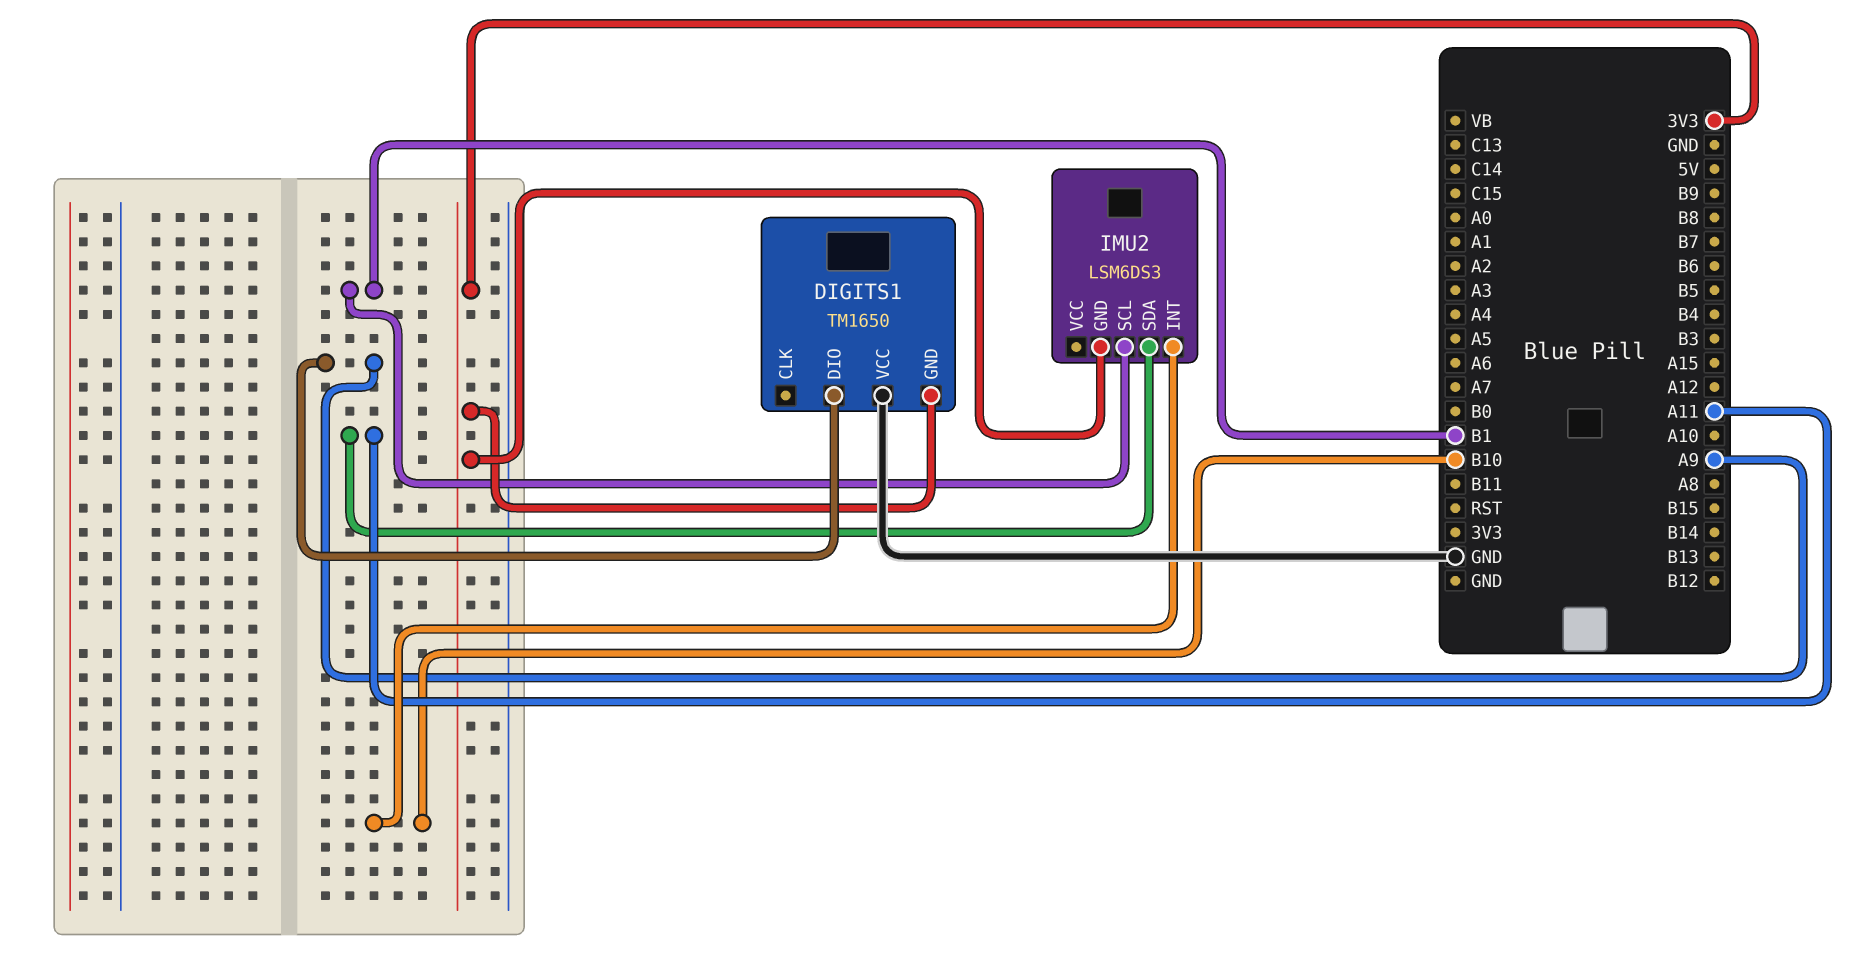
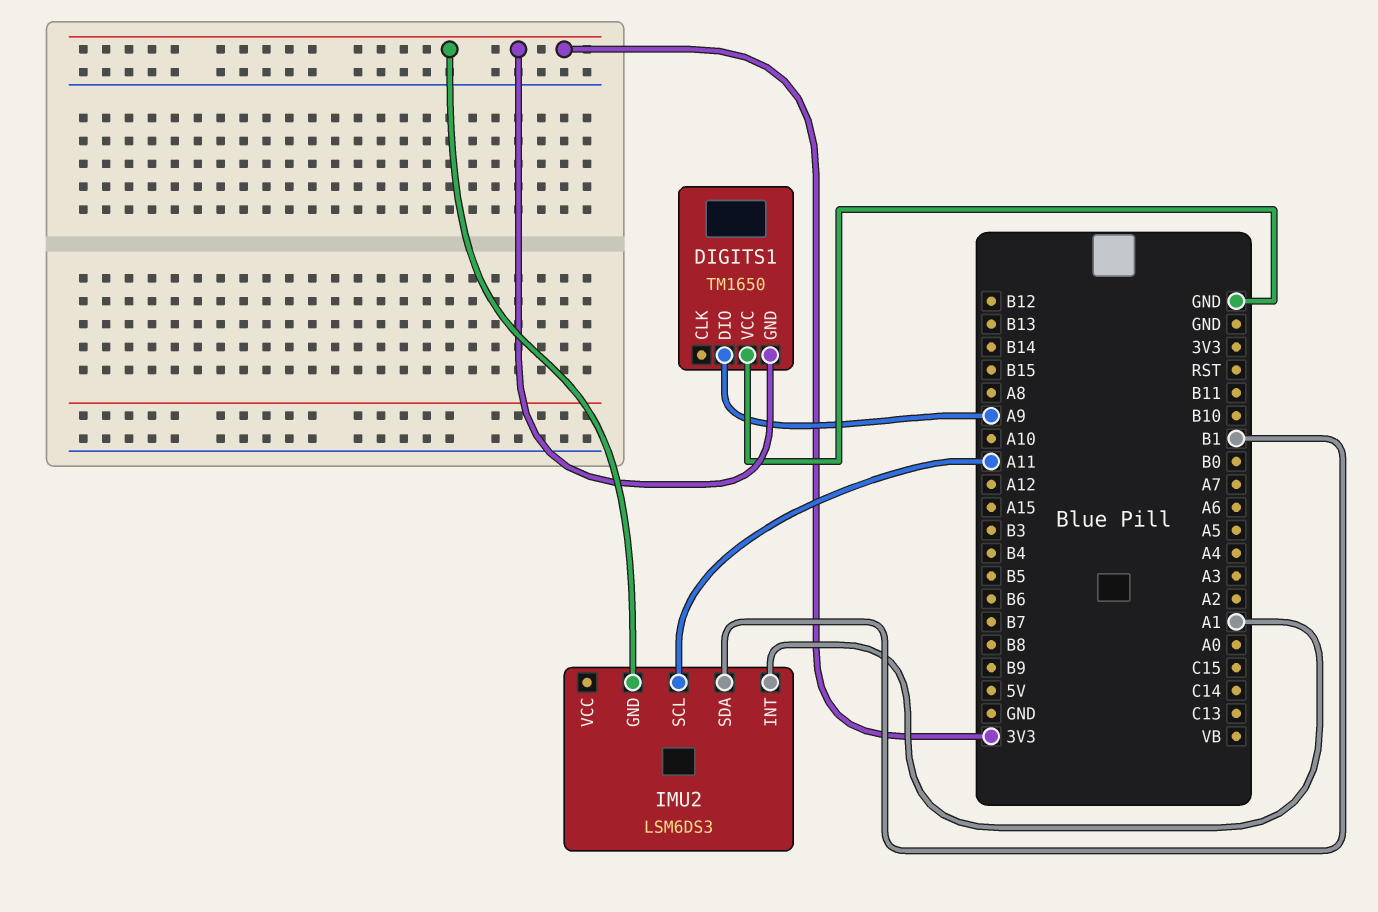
IMU2 pin INT: B10 -> A1
IMU2 pin SCL: B1 -> A11
IMU2 pin SDA: A11 -> B1

